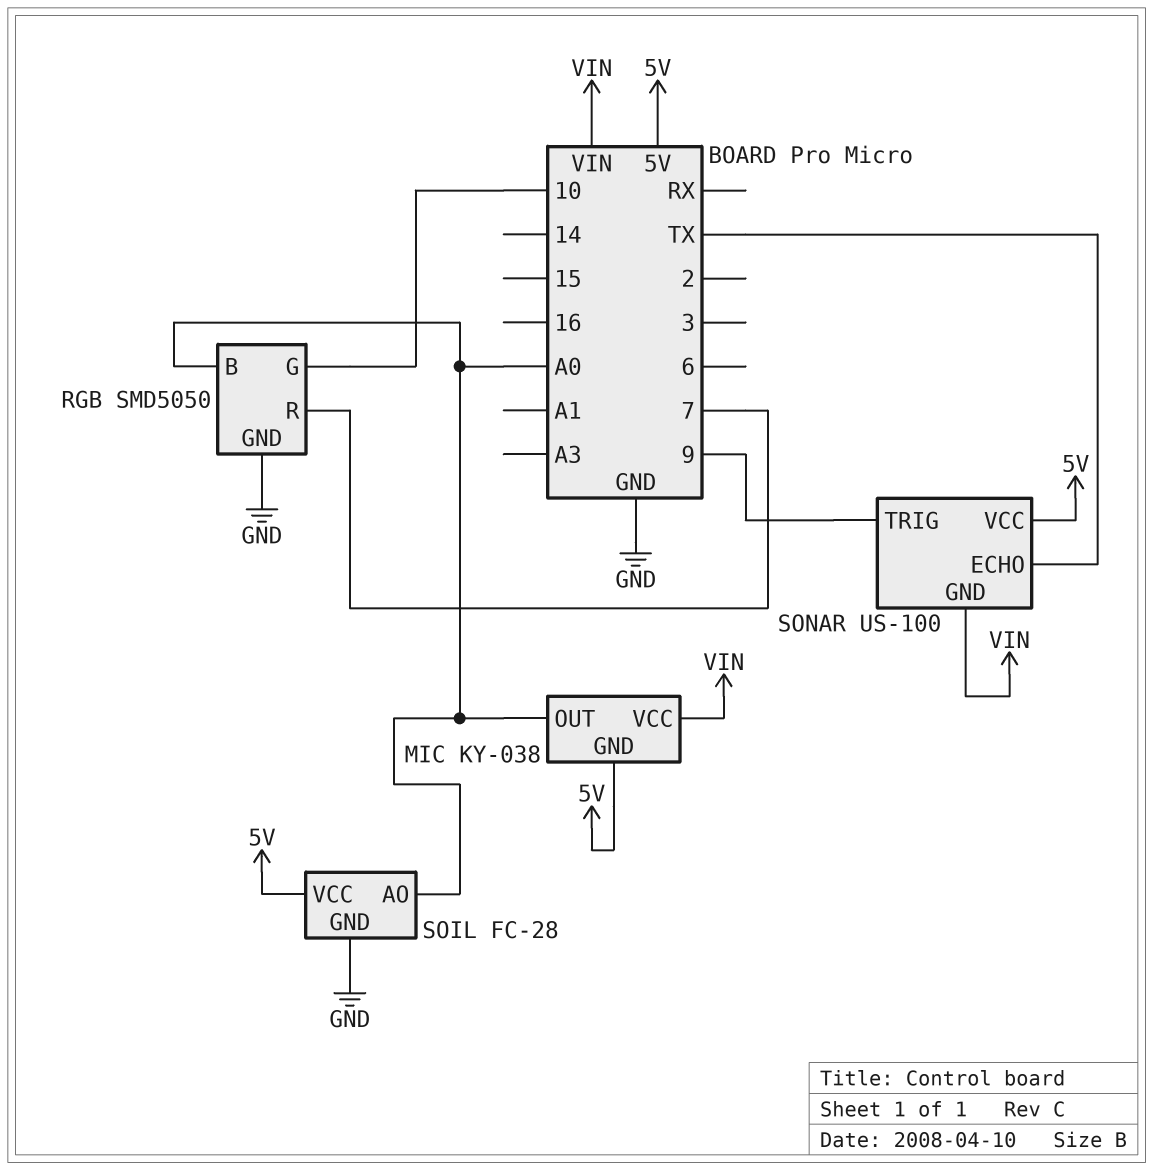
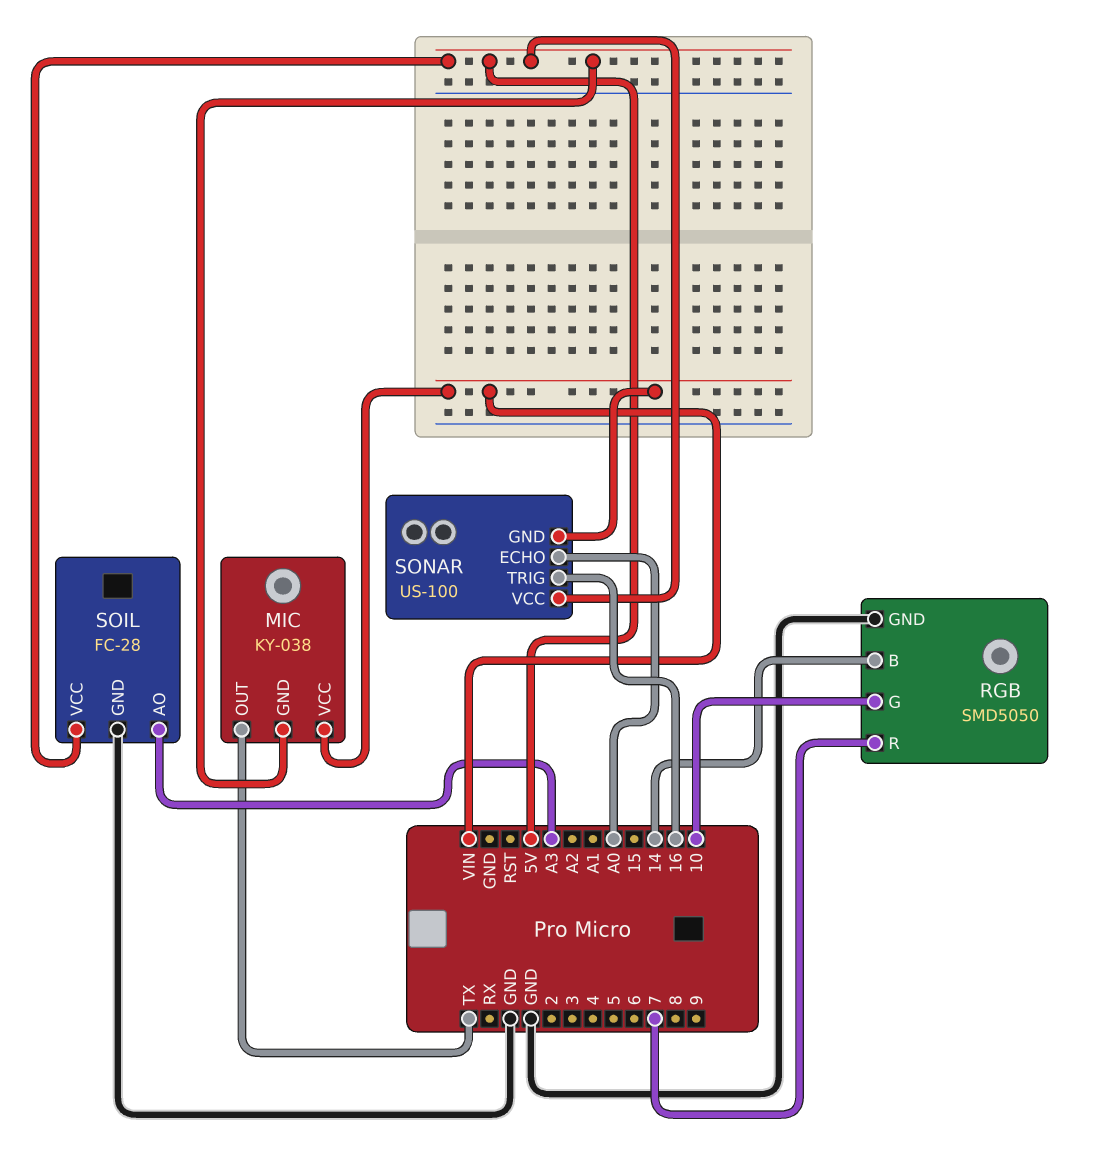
MIC pin OUT: A0 -> TX
RGB pin B: A0 -> 14
SOIL pin AO: A0 -> A3
SONAR pin ECHO: TX -> A0
SONAR pin TRIG: 9 -> 16

